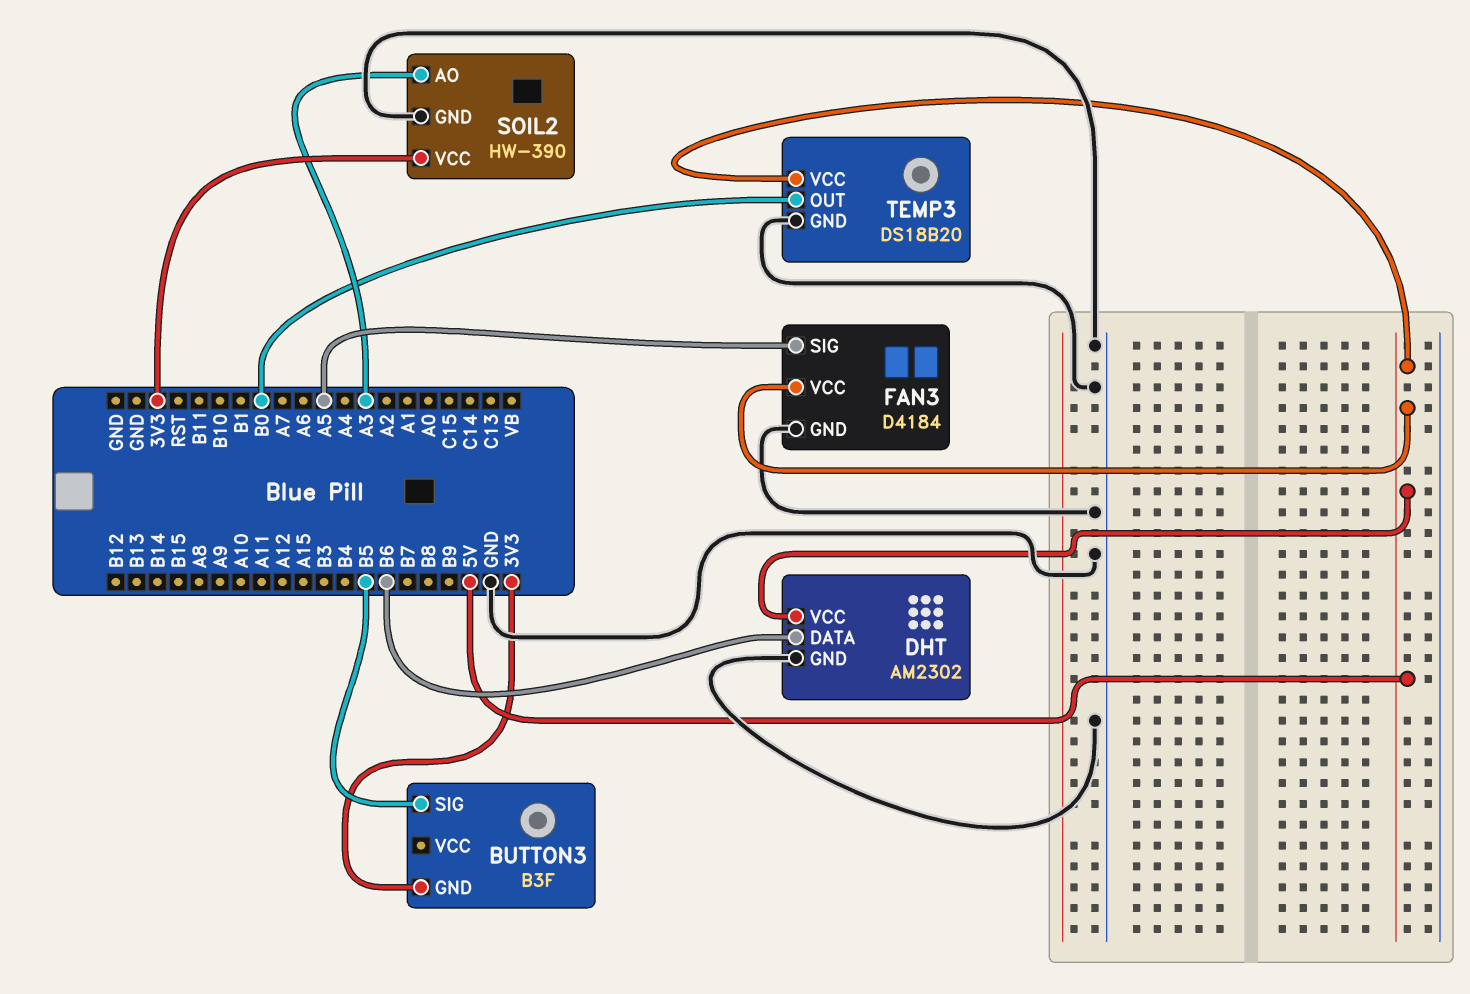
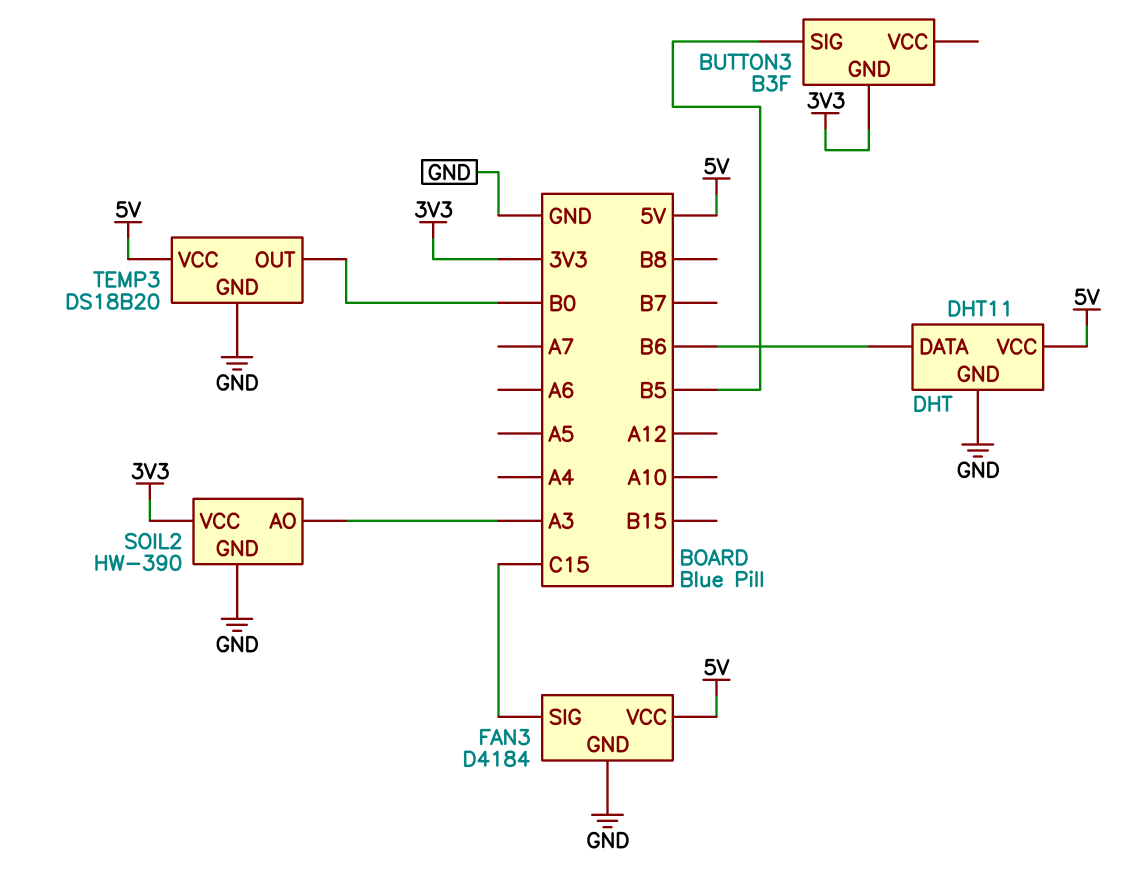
DHT: AM2302 -> DHT11
FAN3 pin SIG: A5 -> C15

